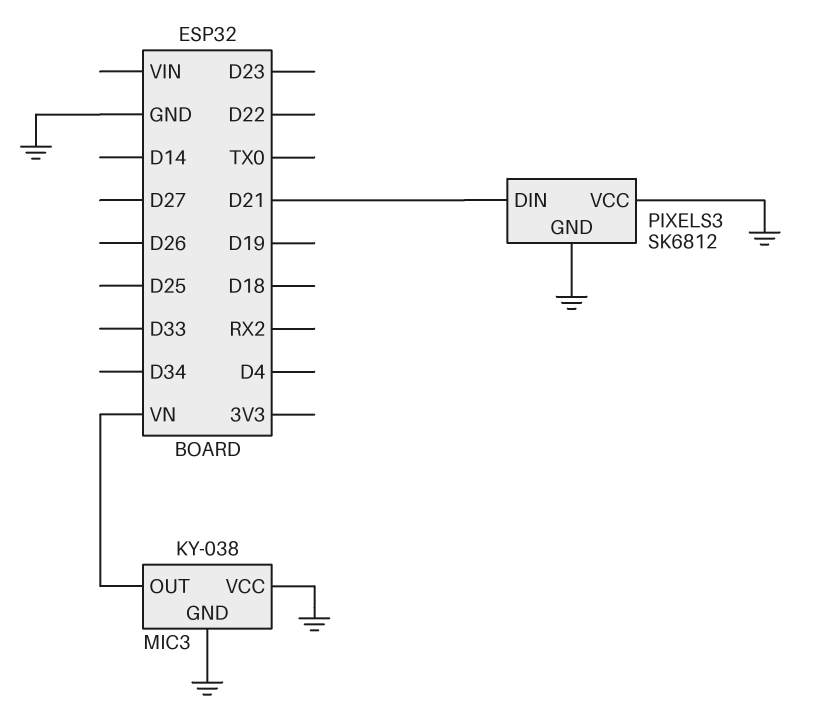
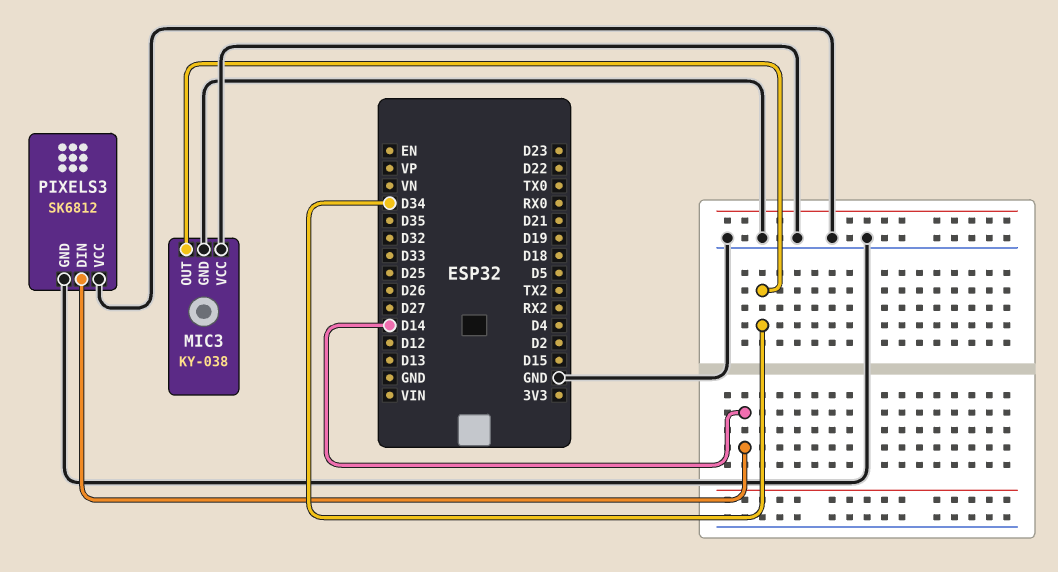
MIC3 pin OUT: VN -> D34
PIXELS3 pin DIN: D21 -> D14

